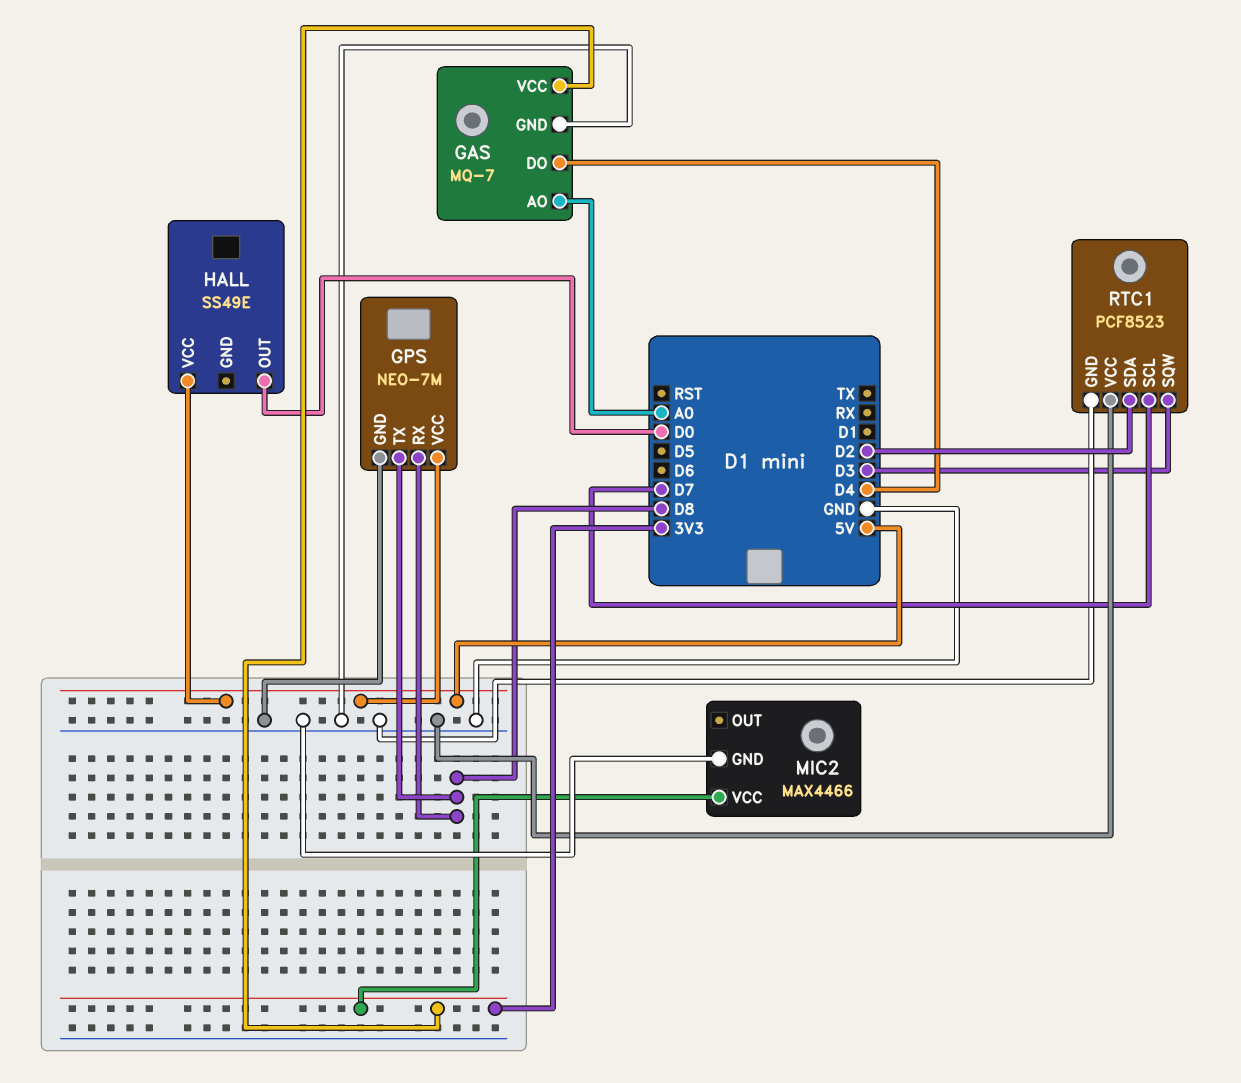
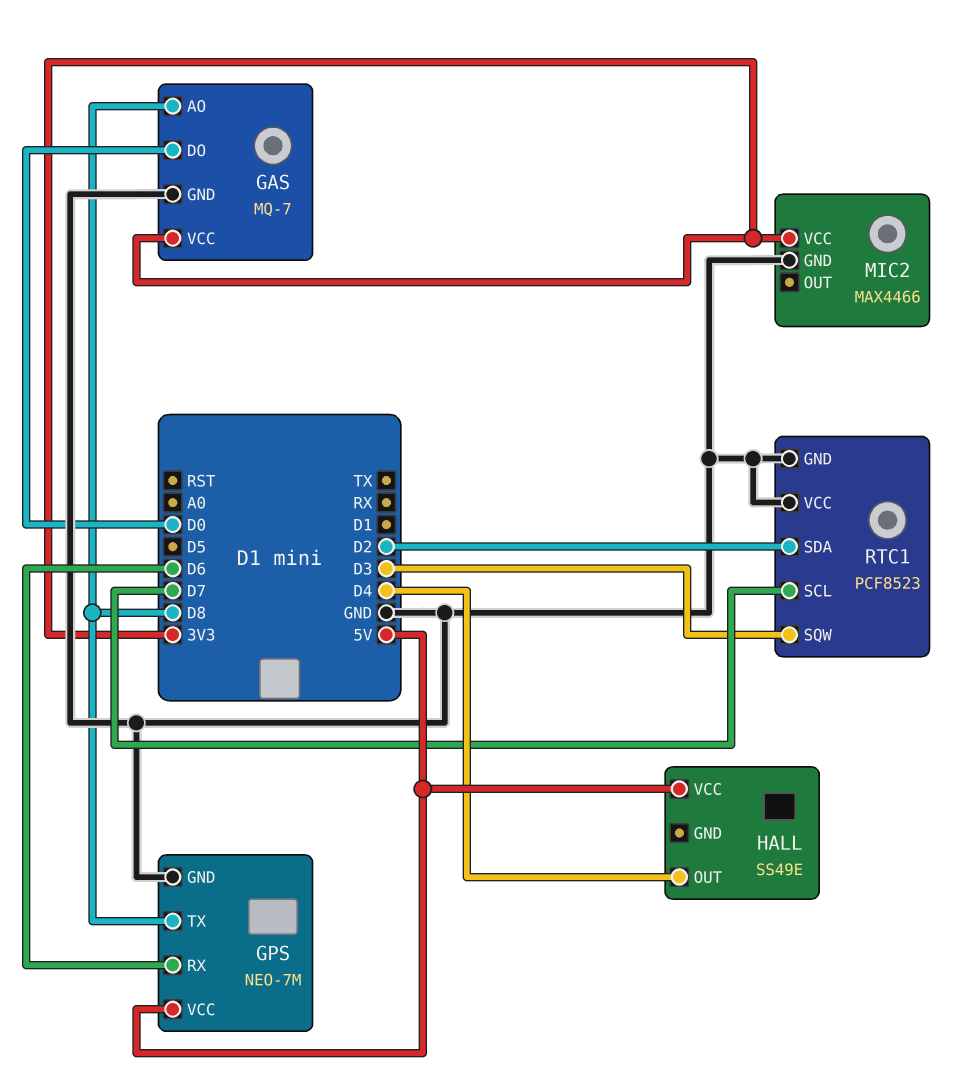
GAS pin AO: A0 -> D8
GAS pin DO: D4 -> D0
GPS pin RX: D8 -> D6
HALL pin OUT: D0 -> D4

